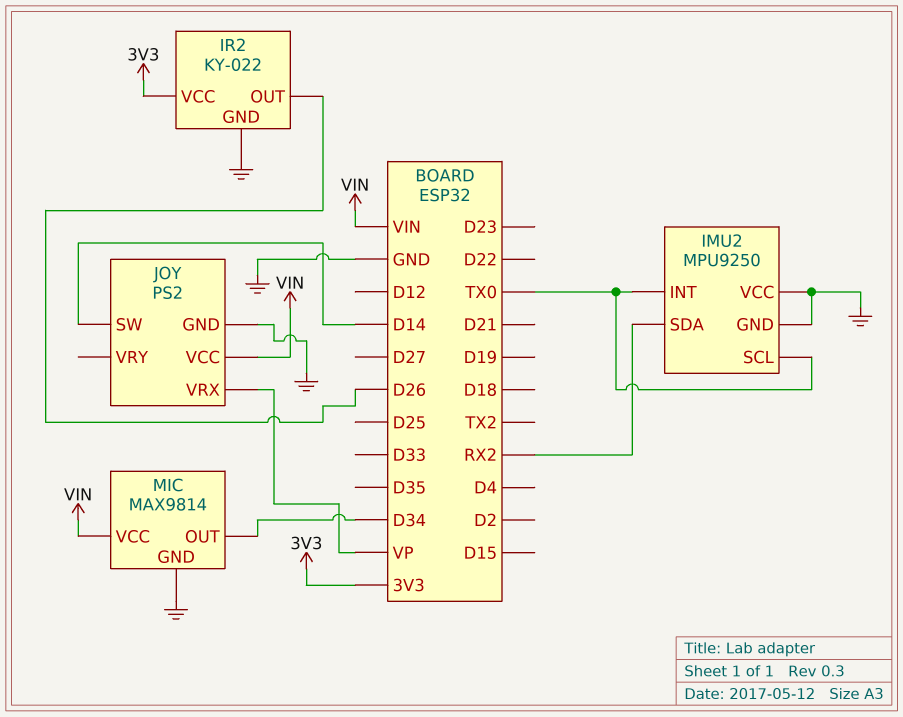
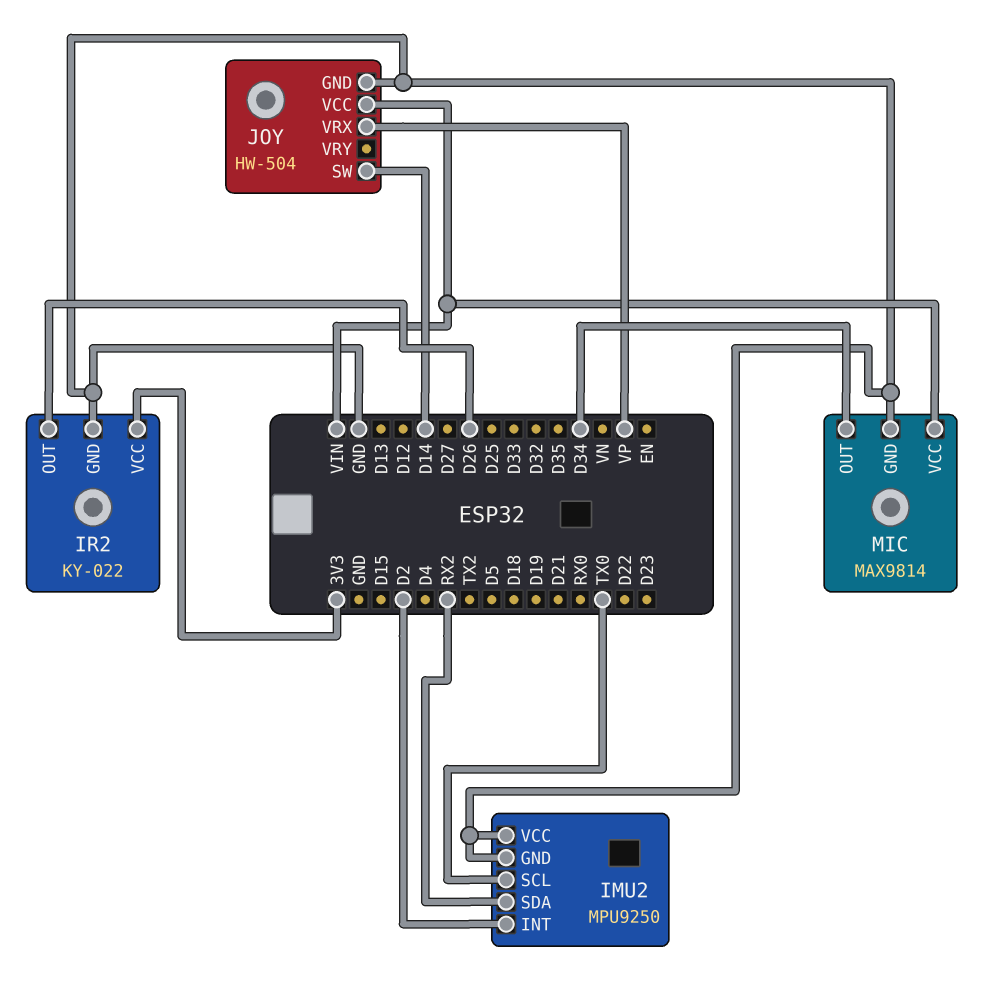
IMU2 pin INT: TX0 -> D2
JOY: PS2 -> HW-504

